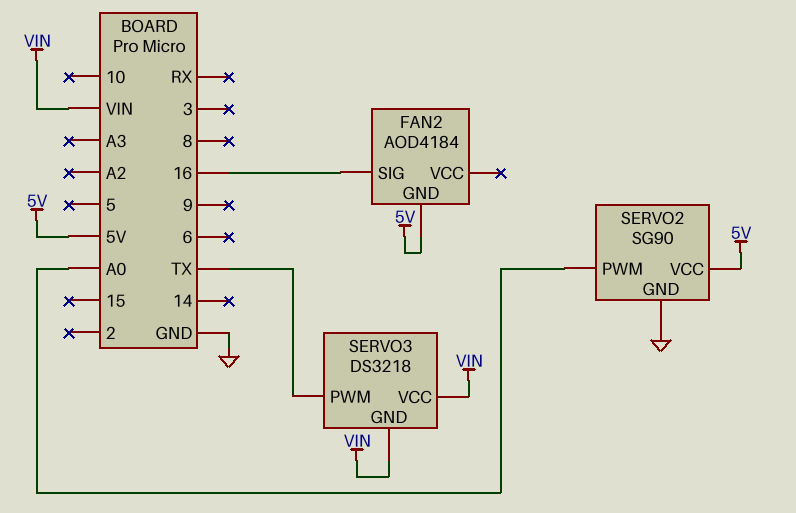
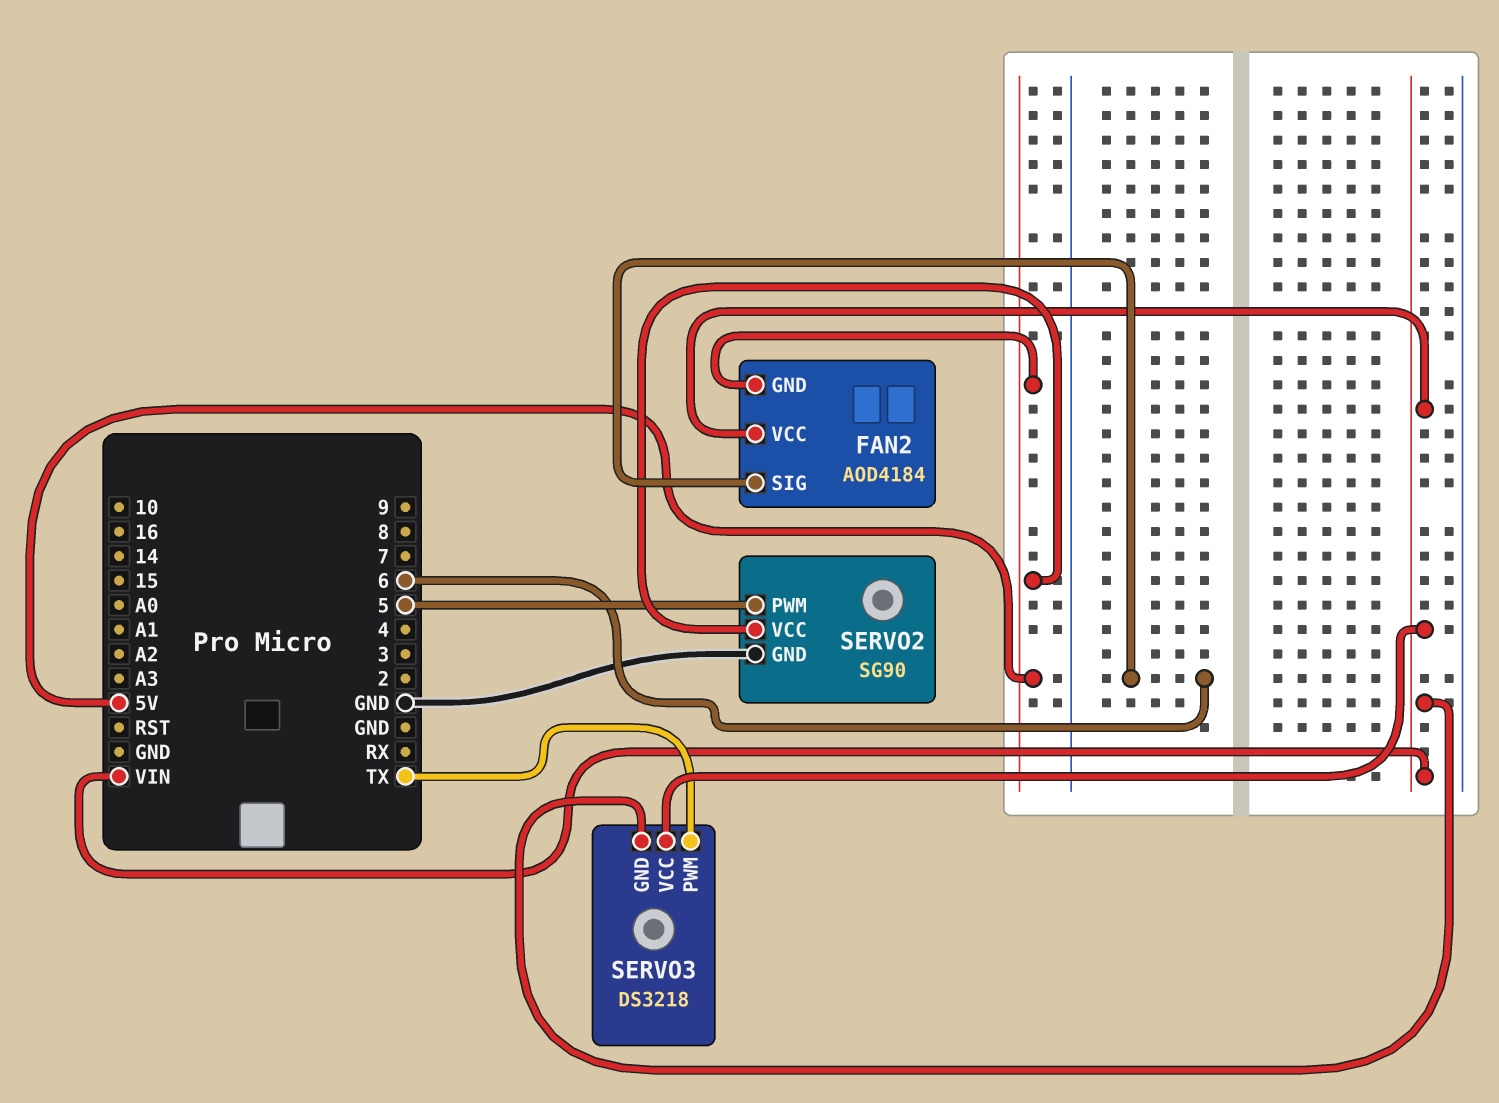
FAN2 pin SIG: 16 -> 6
FAN2 pin VCC: none -> VIN
SERVO2 pin PWM: A0 -> 5

